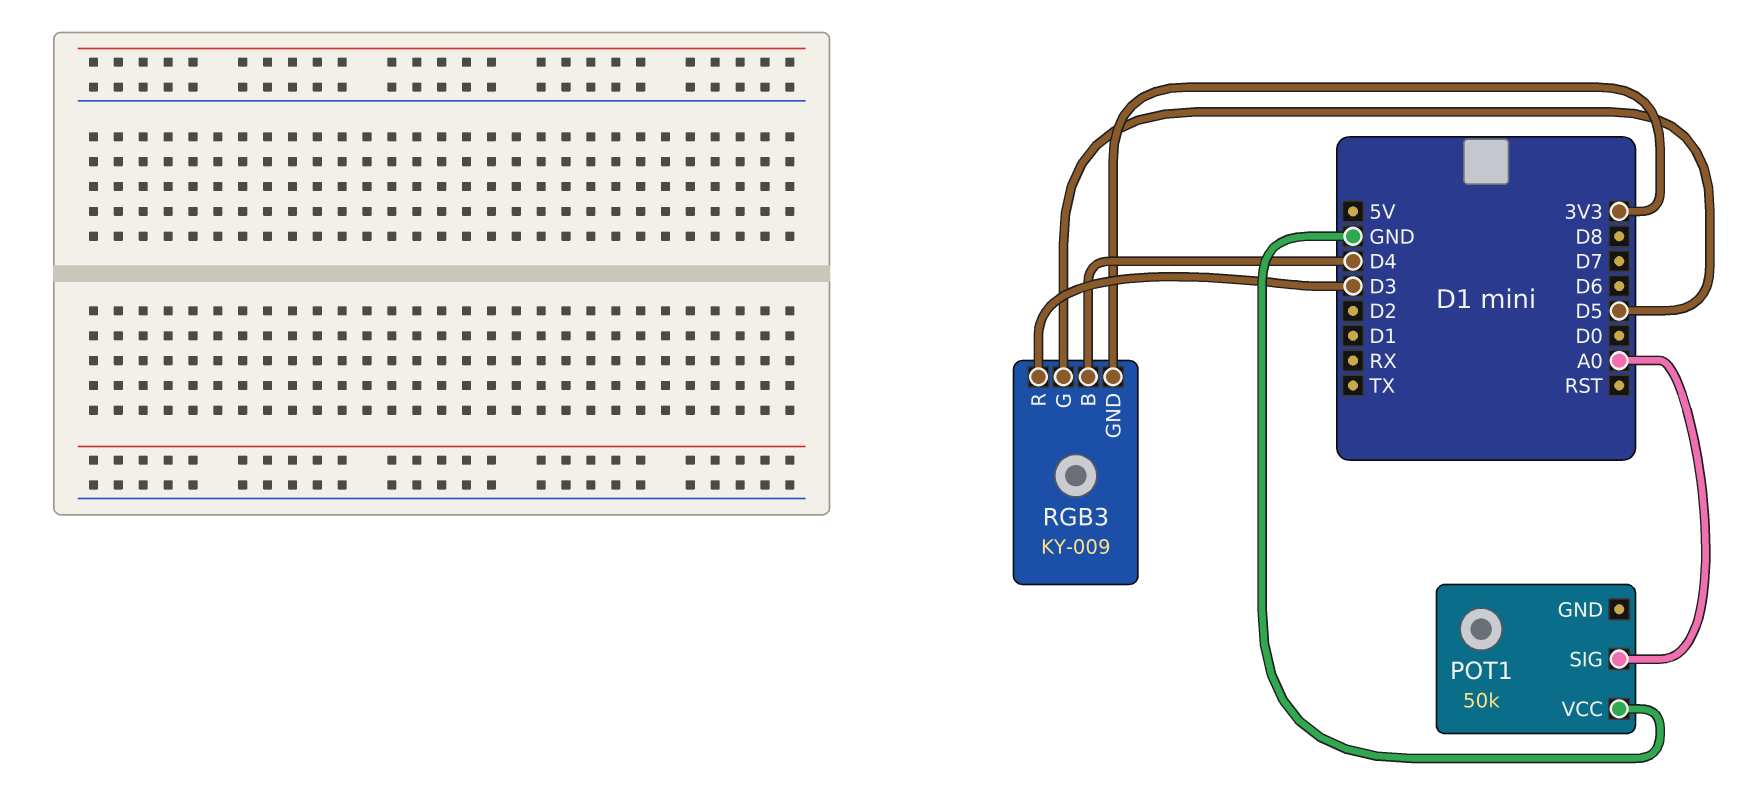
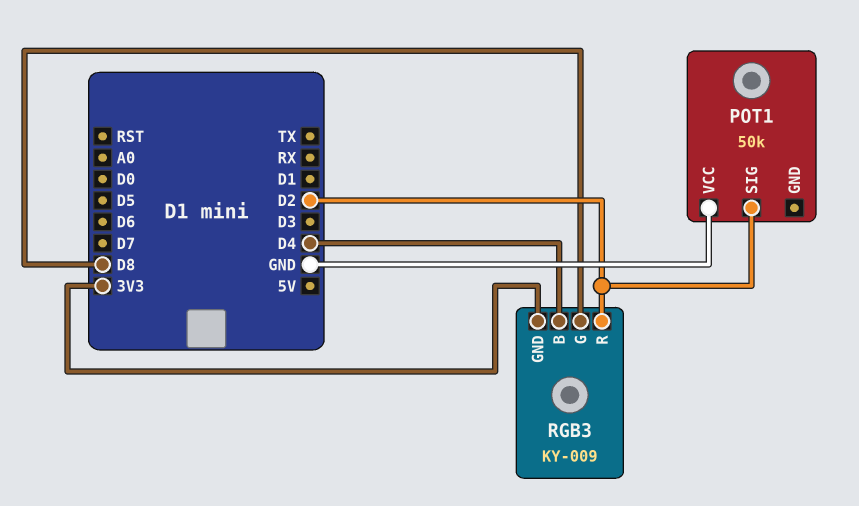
POT1 pin SIG: A0 -> D2
RGB3 pin G: D5 -> D8
RGB3 pin R: D3 -> D2

